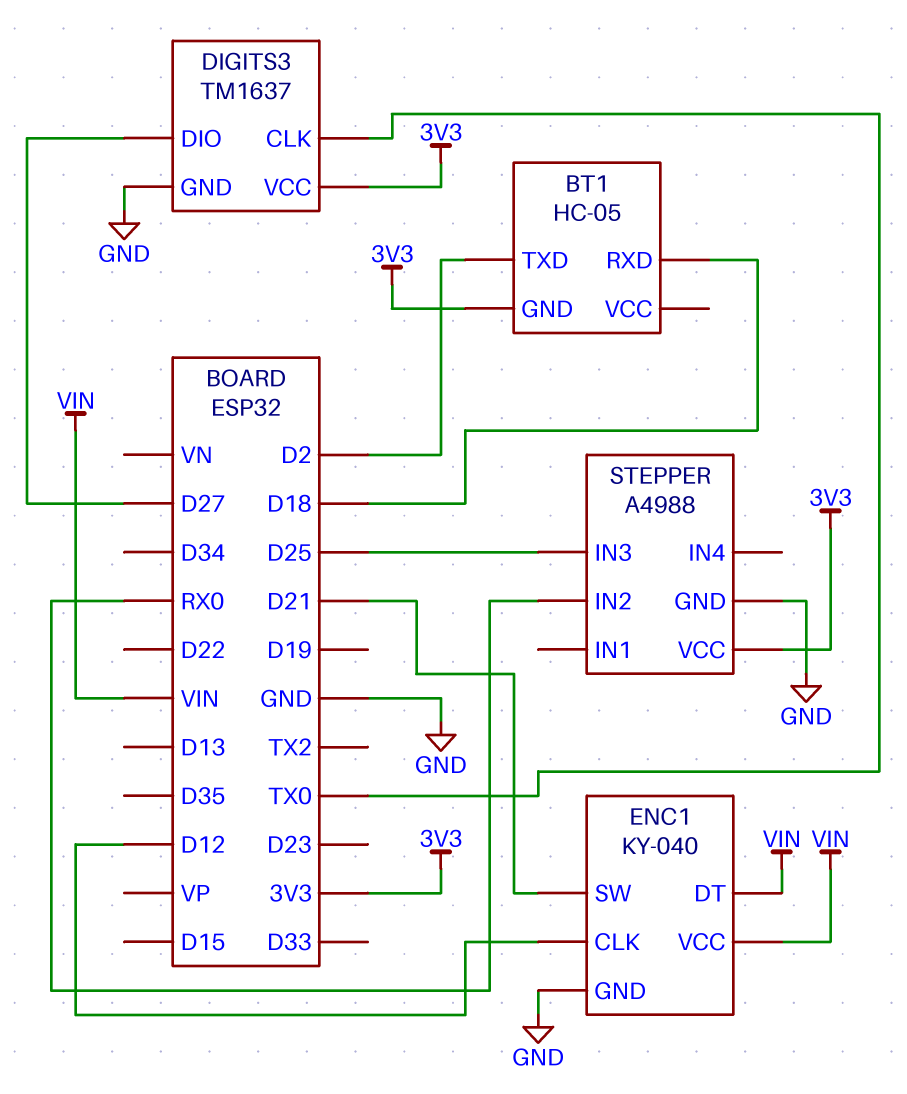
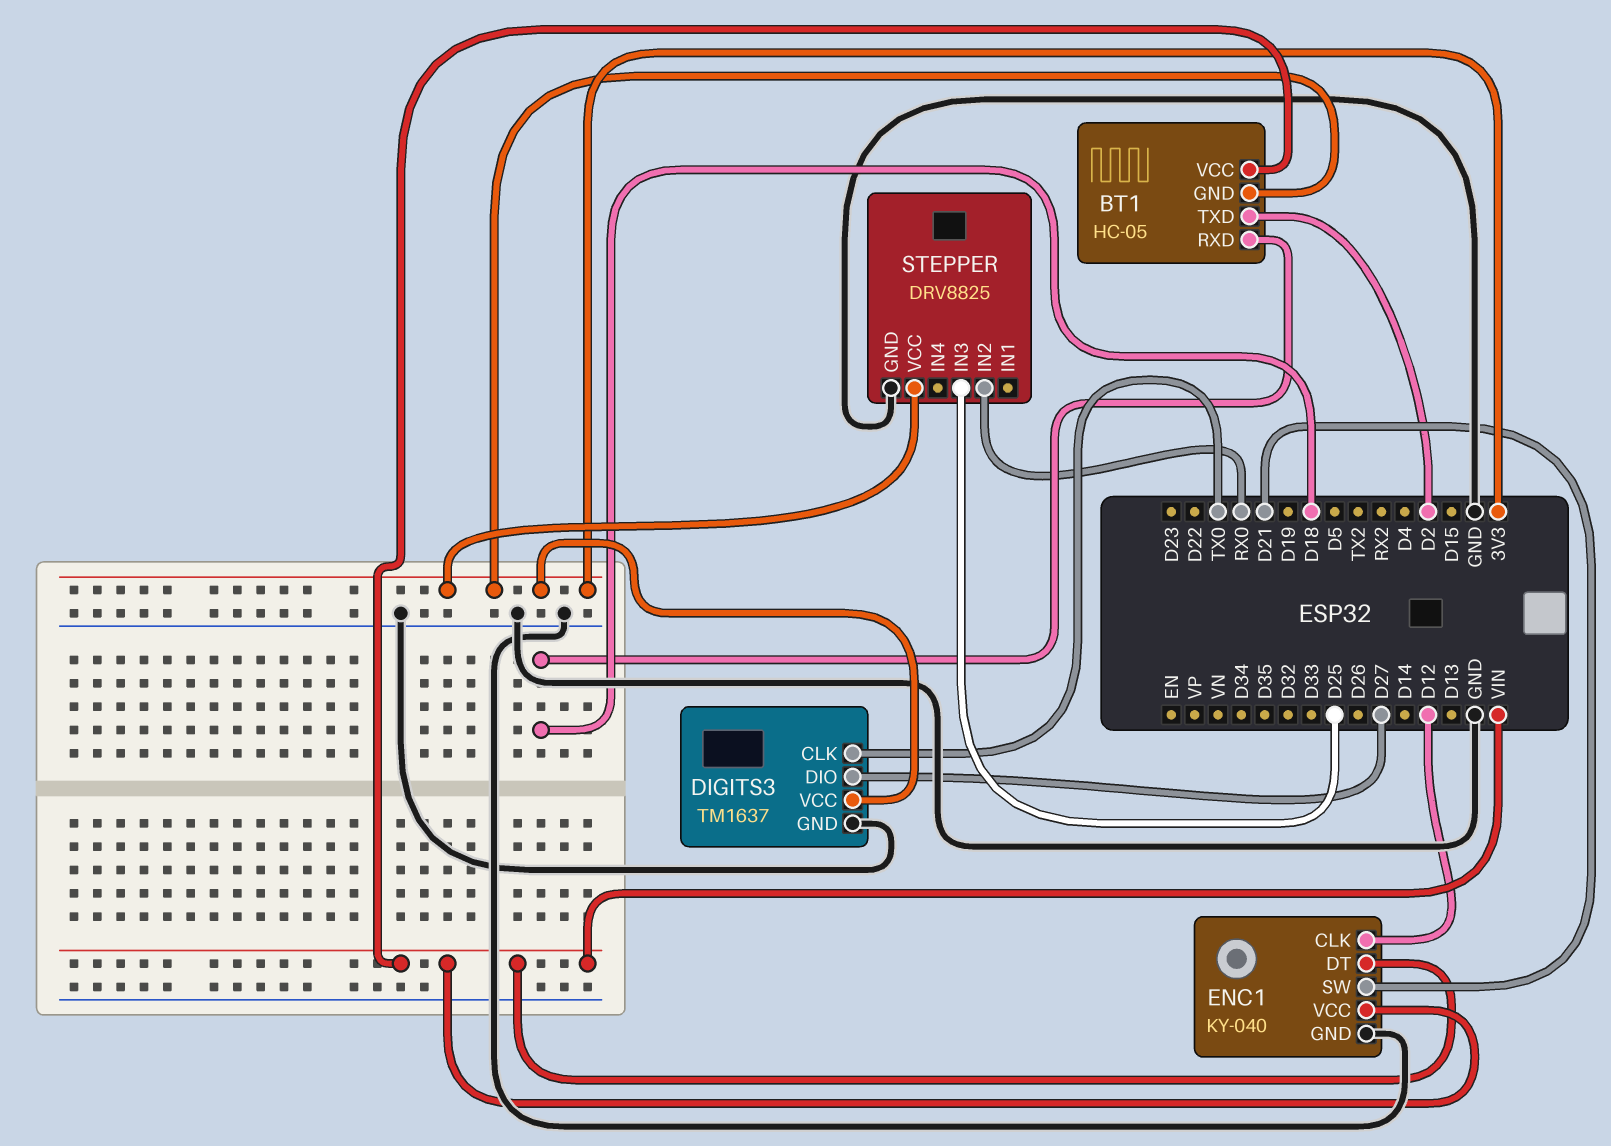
BT1 pin VCC: none -> VIN
STEPPER: A4988 -> DRV8825

